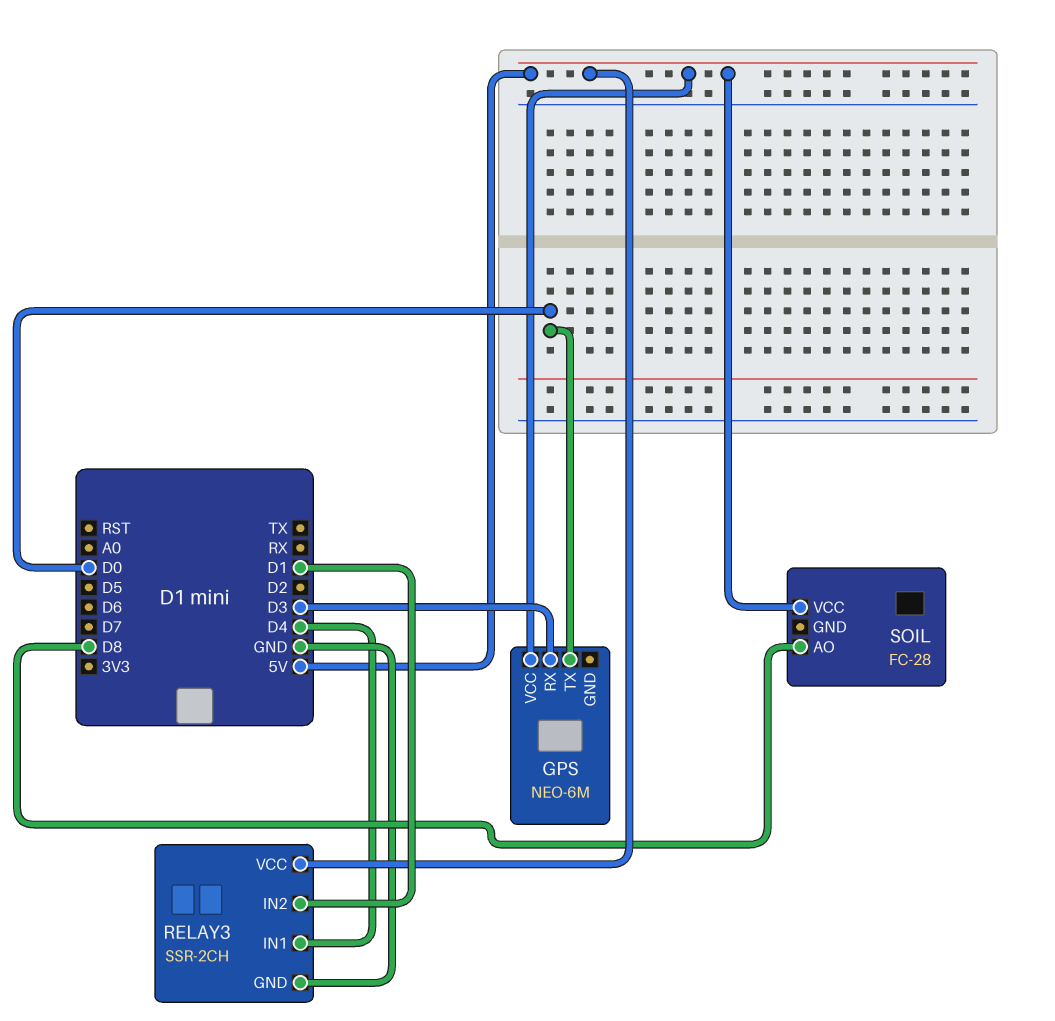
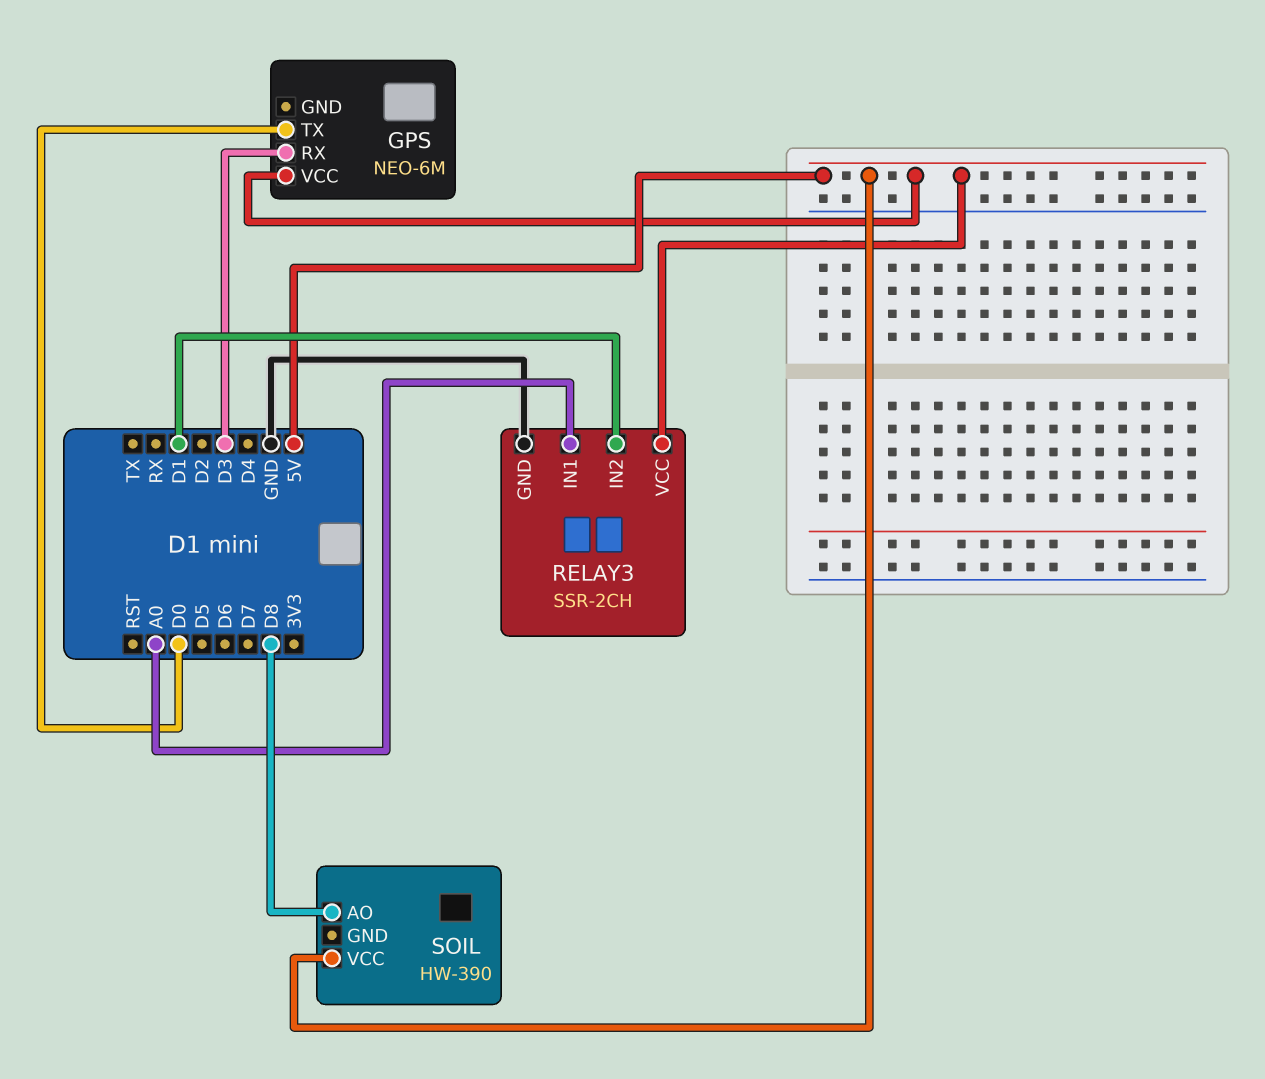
RELAY3 pin IN1: D4 -> A0
SOIL: FC-28 -> HW-390

